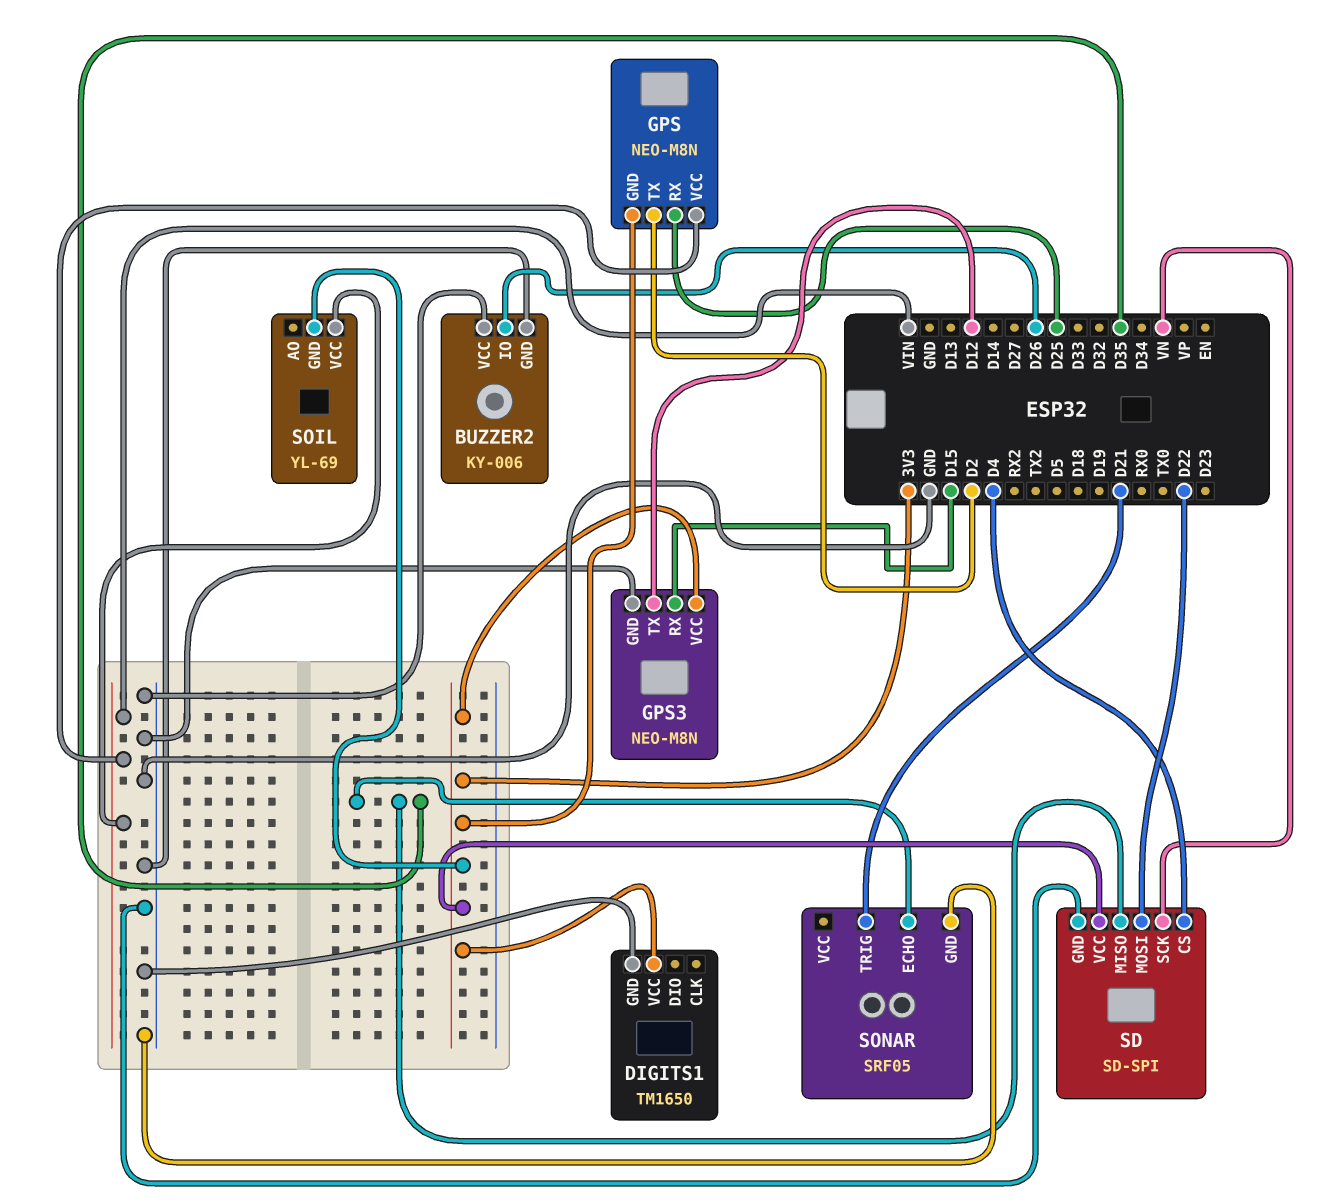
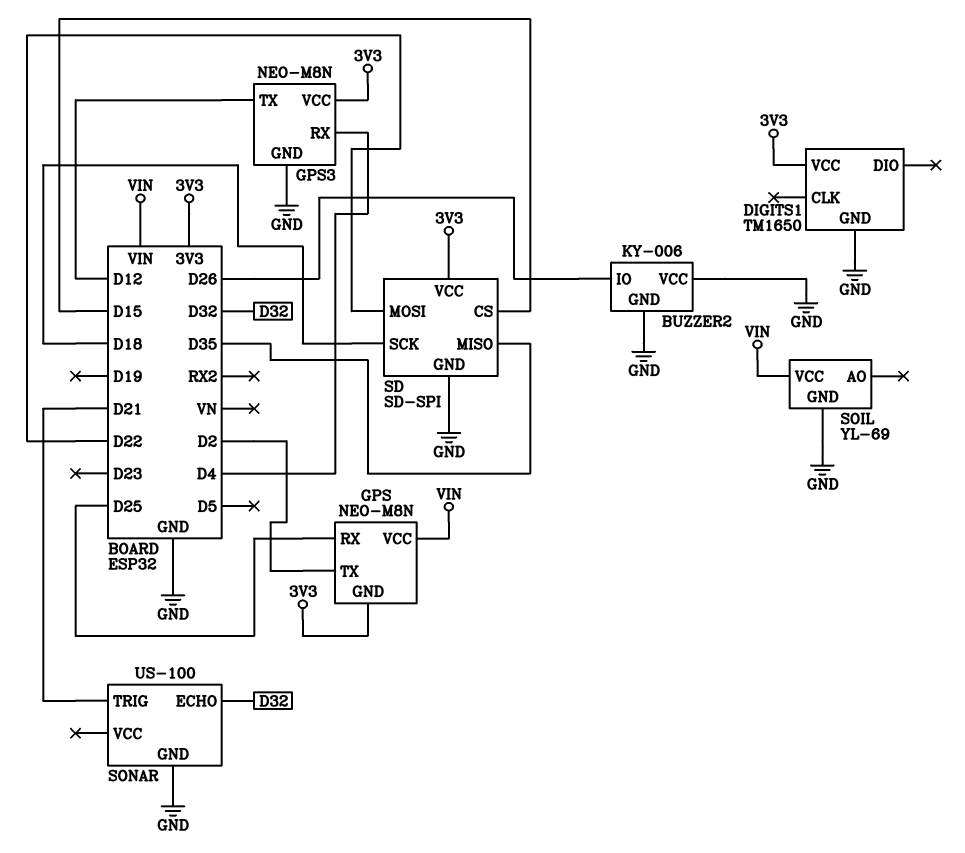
GPS3 pin RX: D15 -> D4
SD pin CS: D4 -> D15
SD pin SCK: VN -> D18
SOIL pin GND: 3V3 -> GND
SONAR: SRF05 -> US-100
SONAR pin ECHO: D35 -> D32

